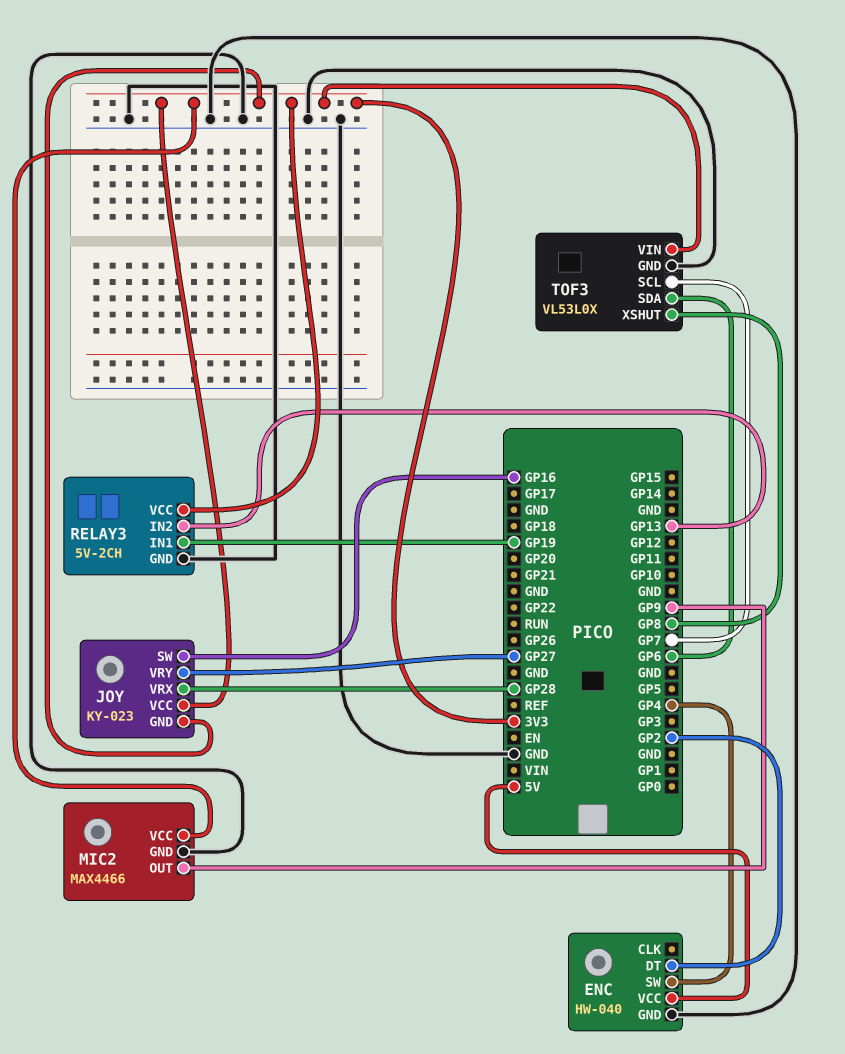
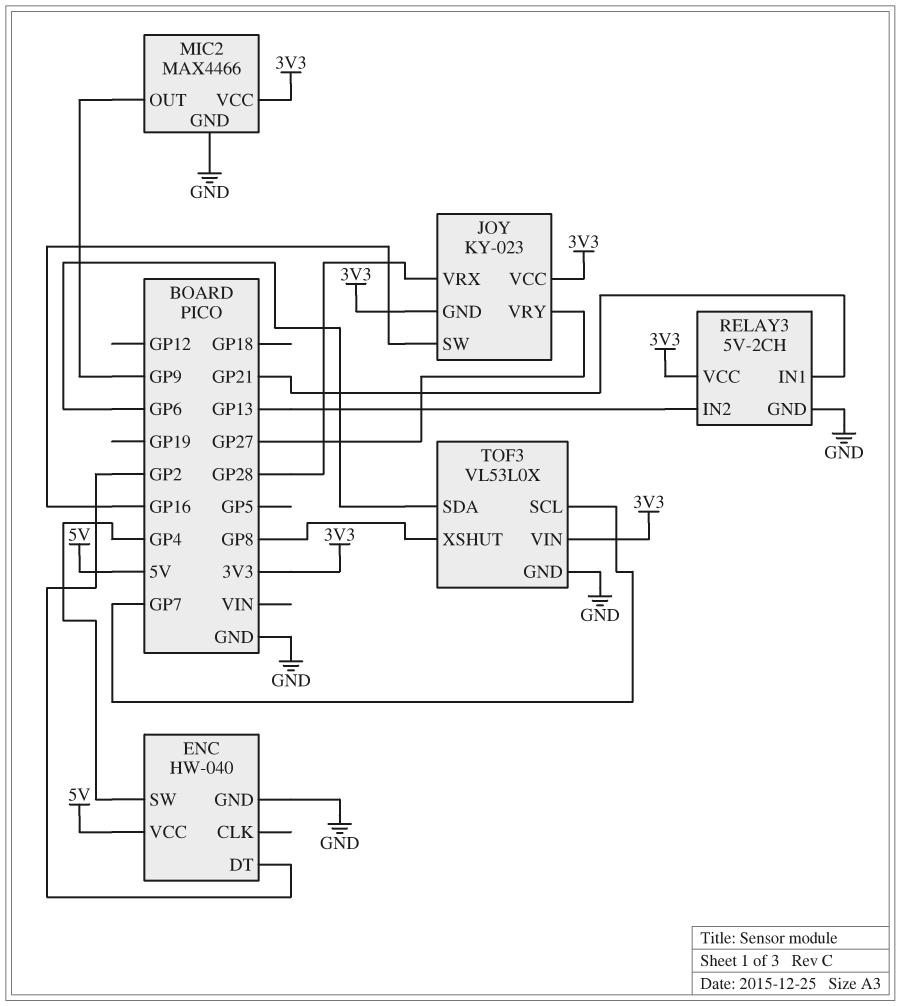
RELAY3 pin IN1: GP19 -> GP21

